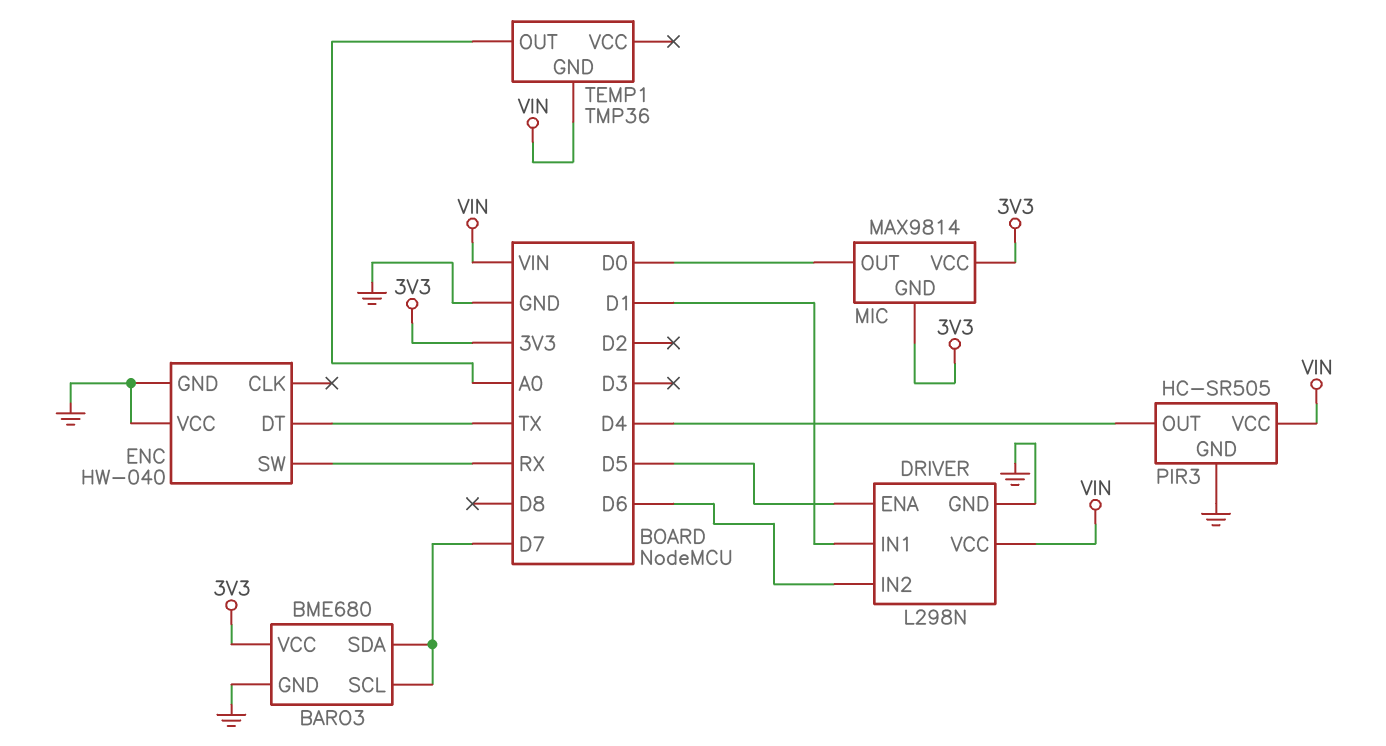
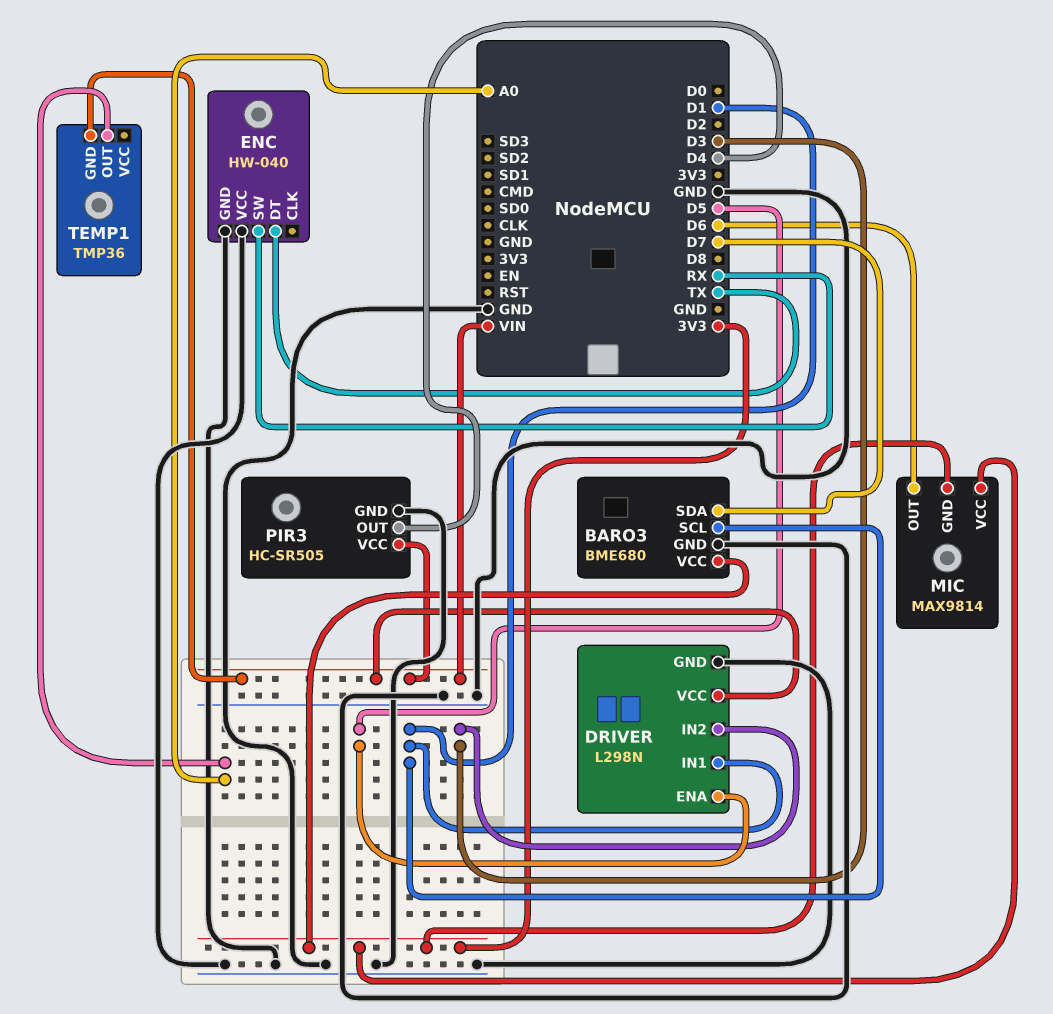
BARO3 pin SCL: D7 -> D1
DRIVER pin IN2: D6 -> D3
MIC pin OUT: D0 -> D6

